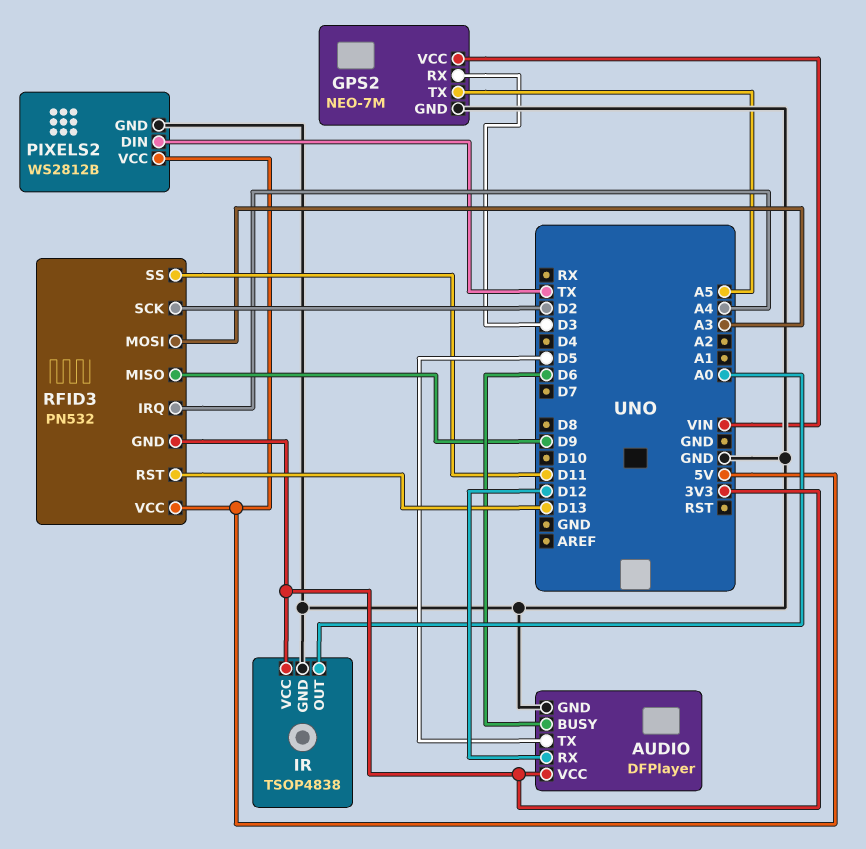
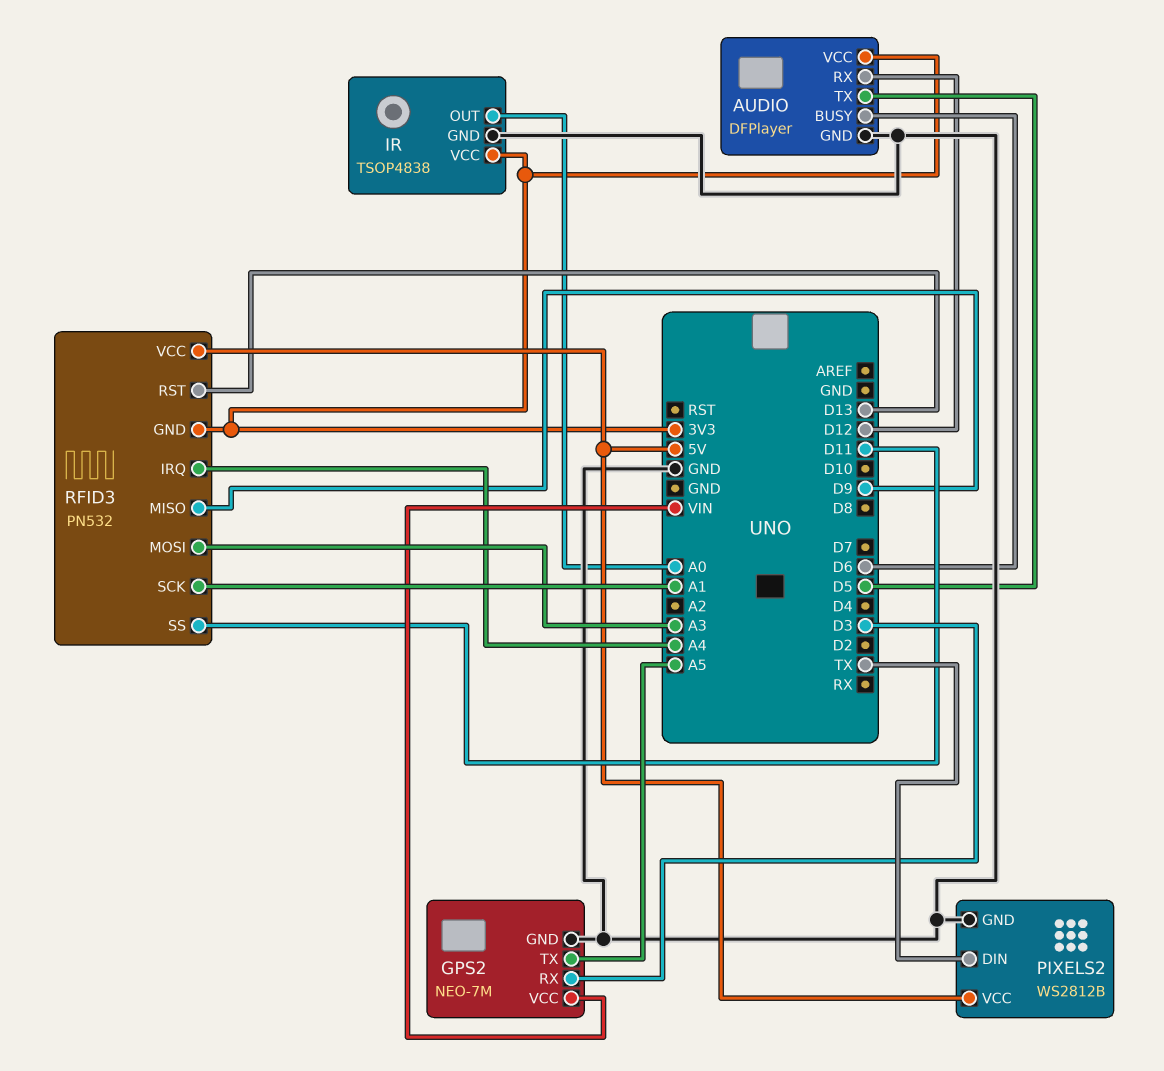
RFID3 pin SCK: D2 -> A1

